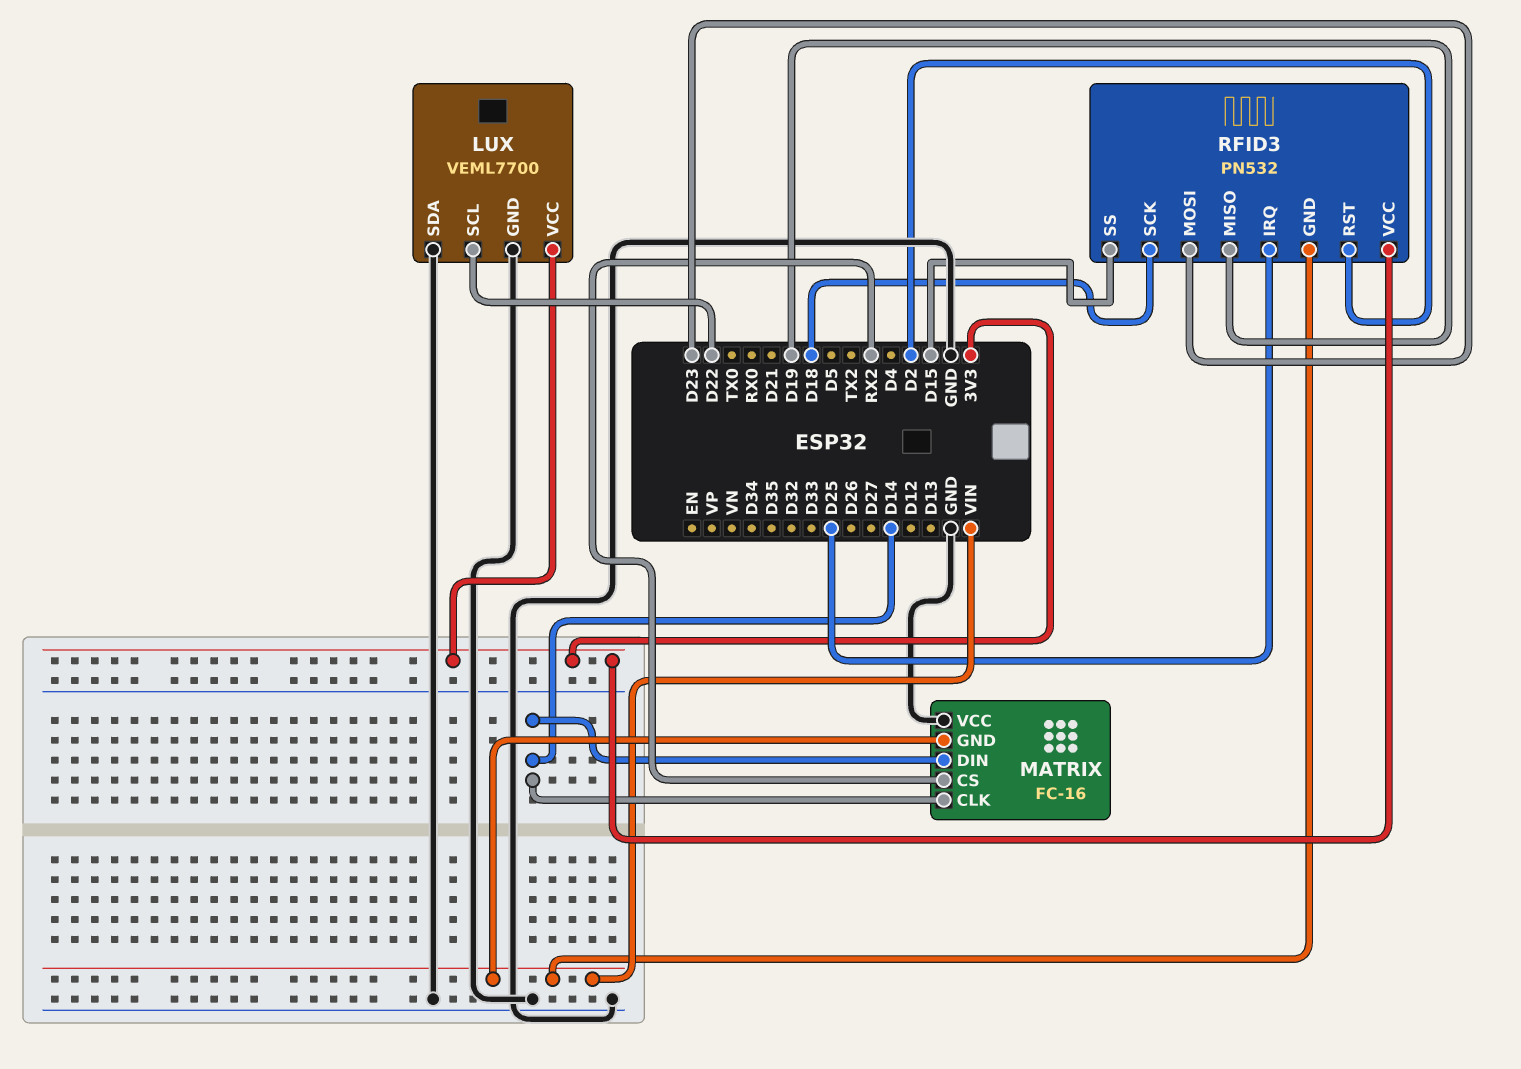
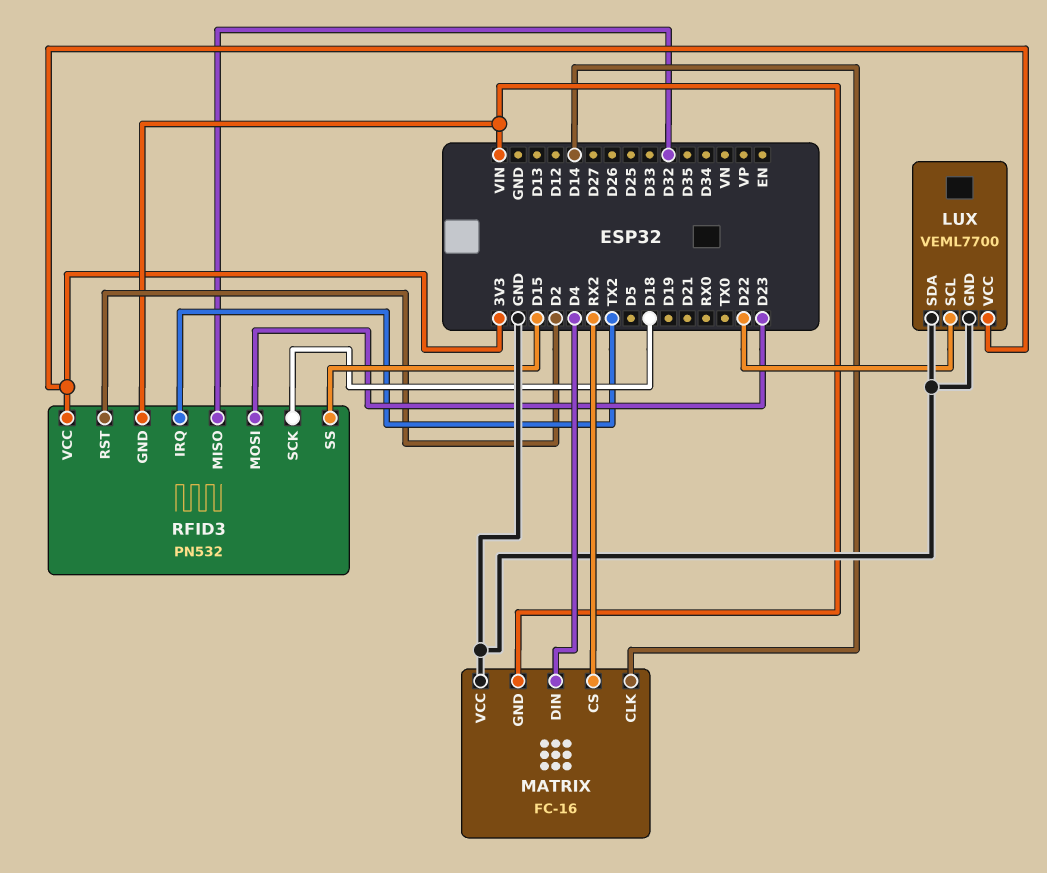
MATRIX pin DIN: D14 -> D4
RFID3 pin IRQ: D25 -> TX2
RFID3 pin MISO: D19 -> D32

